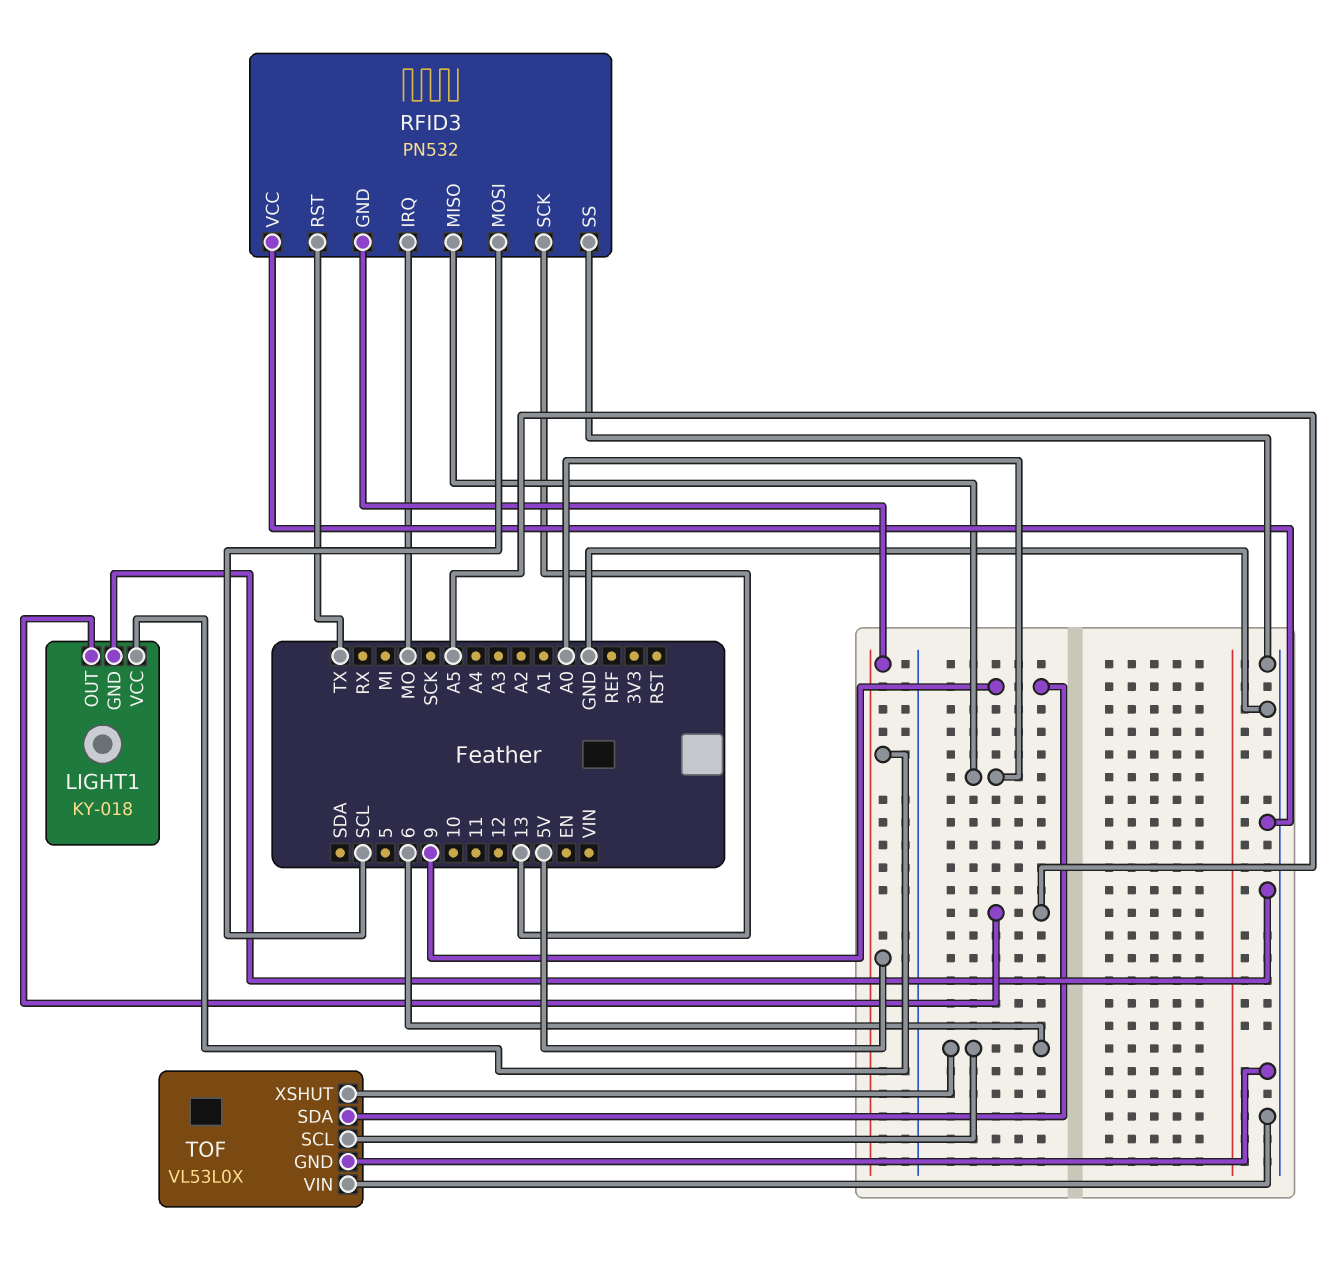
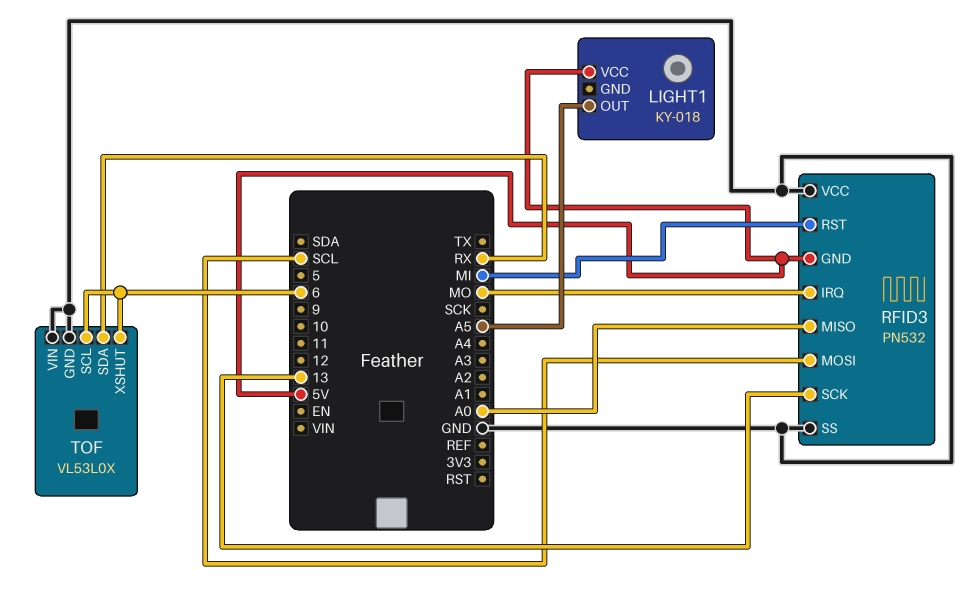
LIGHT1 pin GND: GND -> none
RFID3 pin RST: TX -> MI
TOF pin SDA: 9 -> RX

